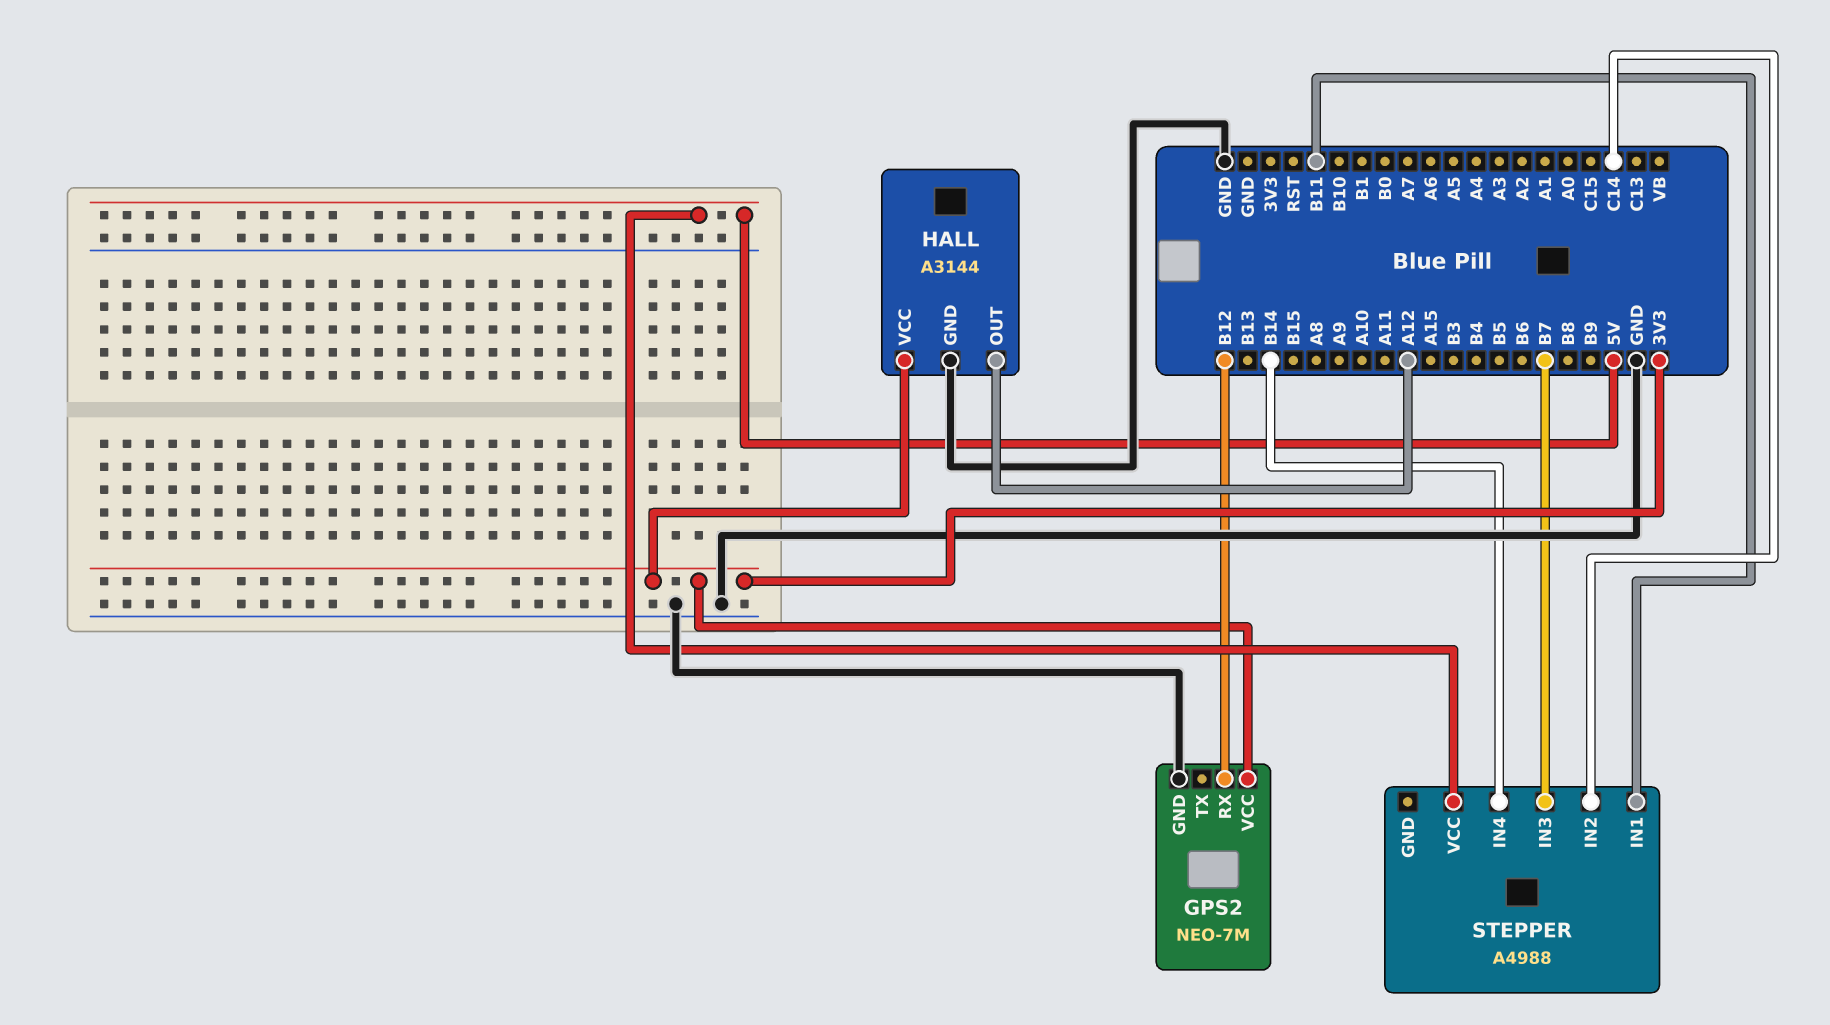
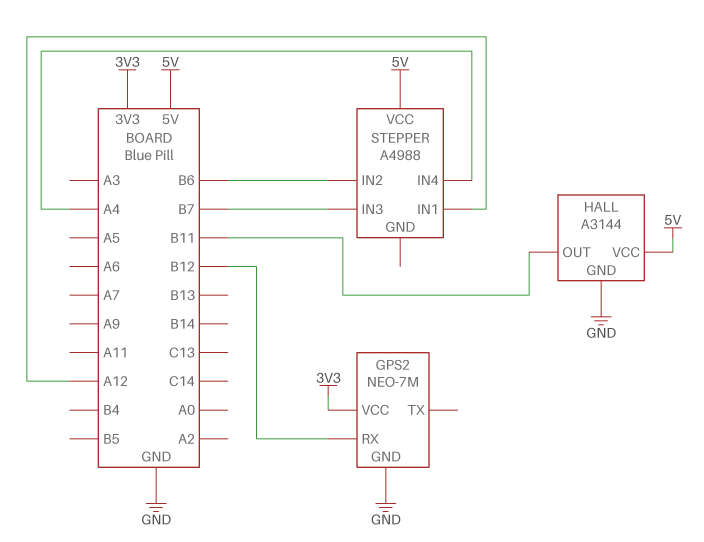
HALL pin OUT: A12 -> B11
HALL pin VCC: 3V3 -> 5V
STEPPER pin IN1: B11 -> A12
STEPPER pin IN2: C14 -> B6
STEPPER pin IN4: B14 -> A4

